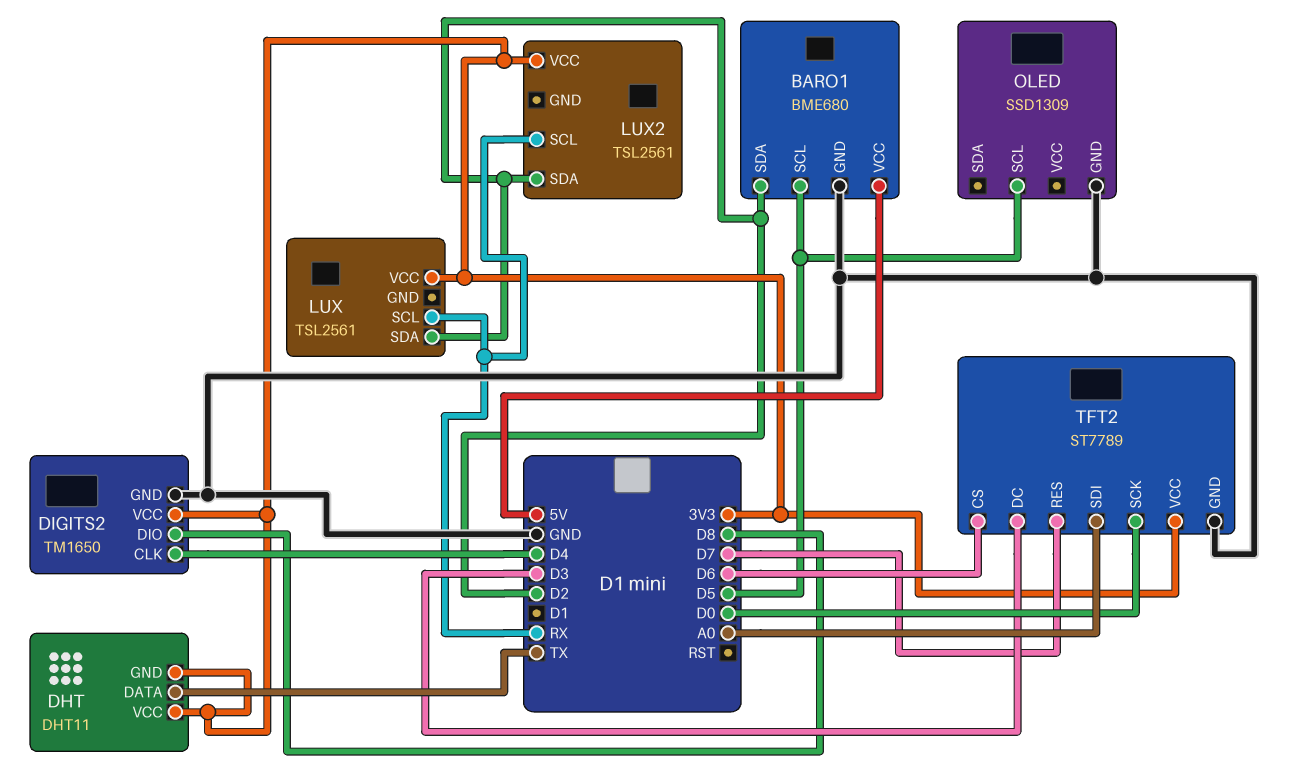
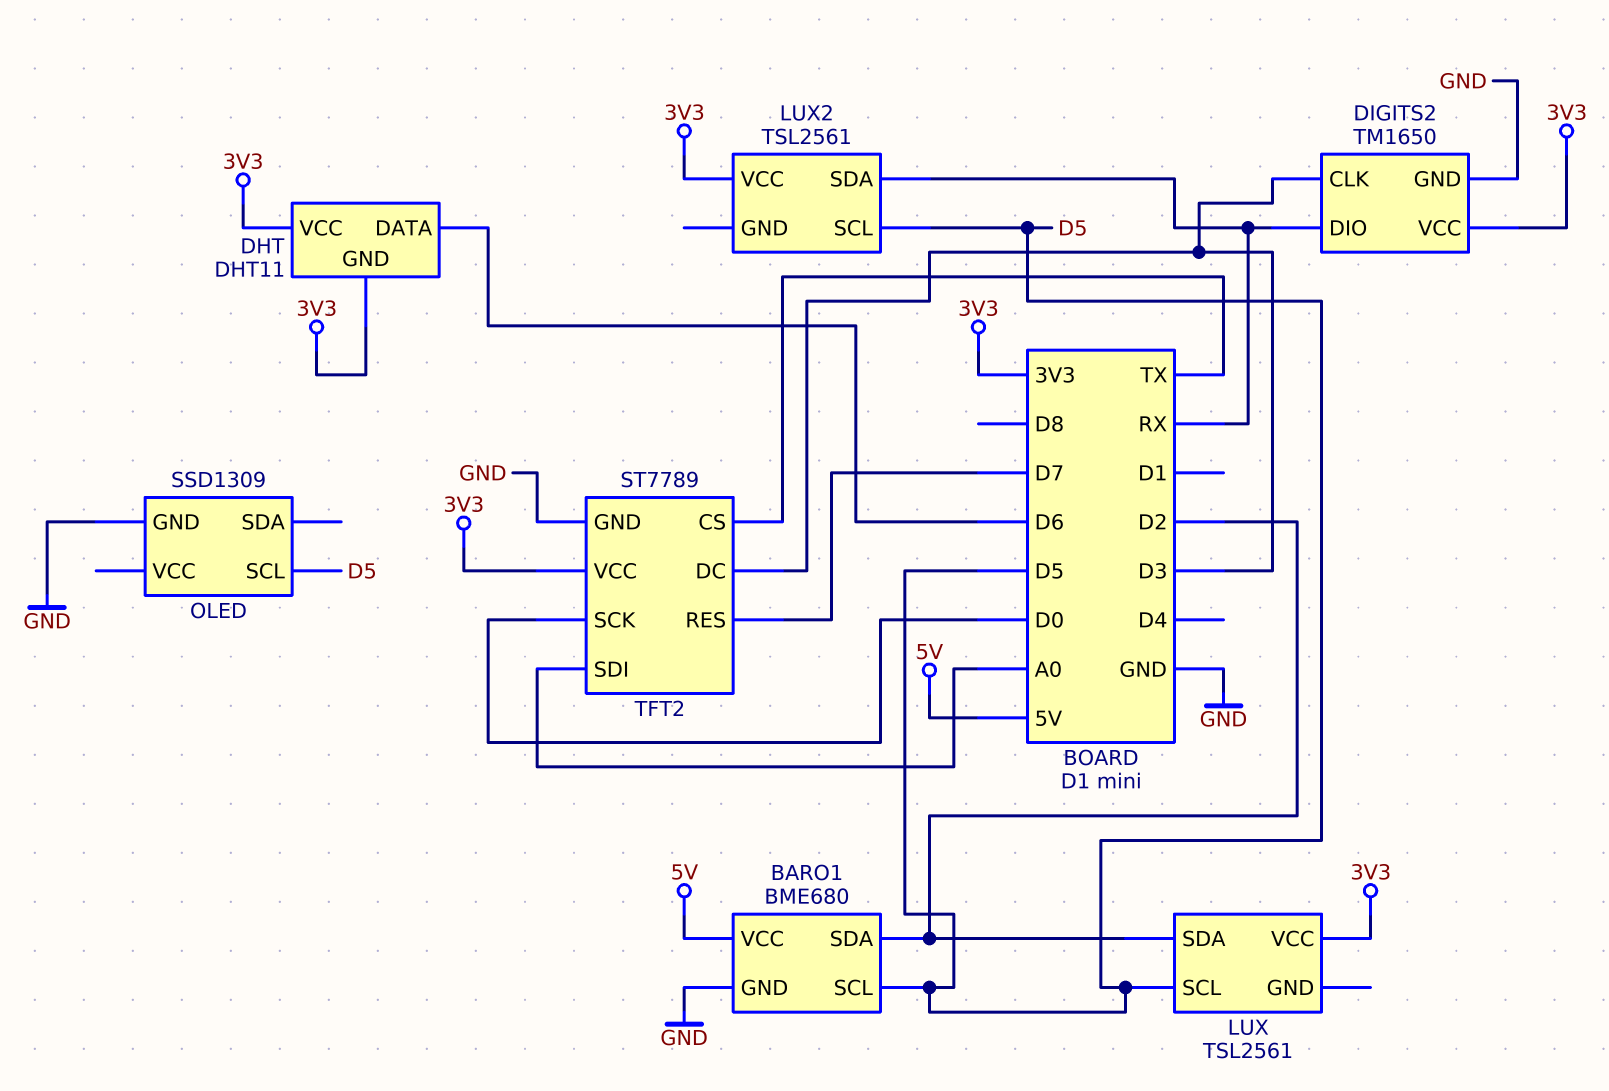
DHT pin DATA: TX -> D6
DIGITS2 pin CLK: D4 -> D3
DIGITS2 pin DIO: D8 -> RX
LUX pin SCL: RX -> D5
LUX2 pin SCL: RX -> D5
LUX2 pin SDA: D2 -> RX
TFT2 pin CS: D6 -> TX

